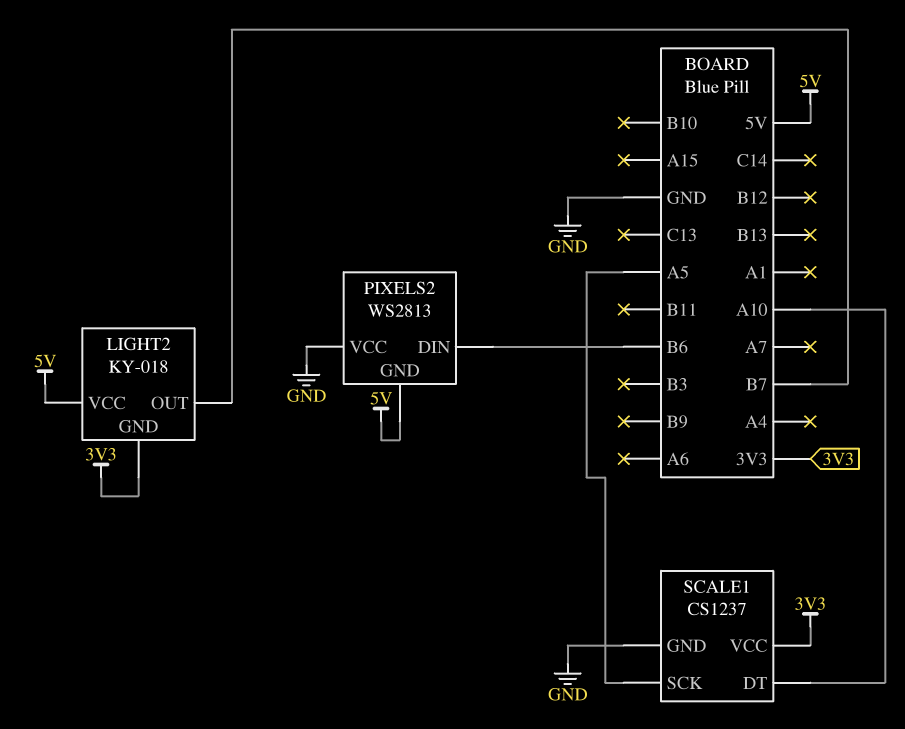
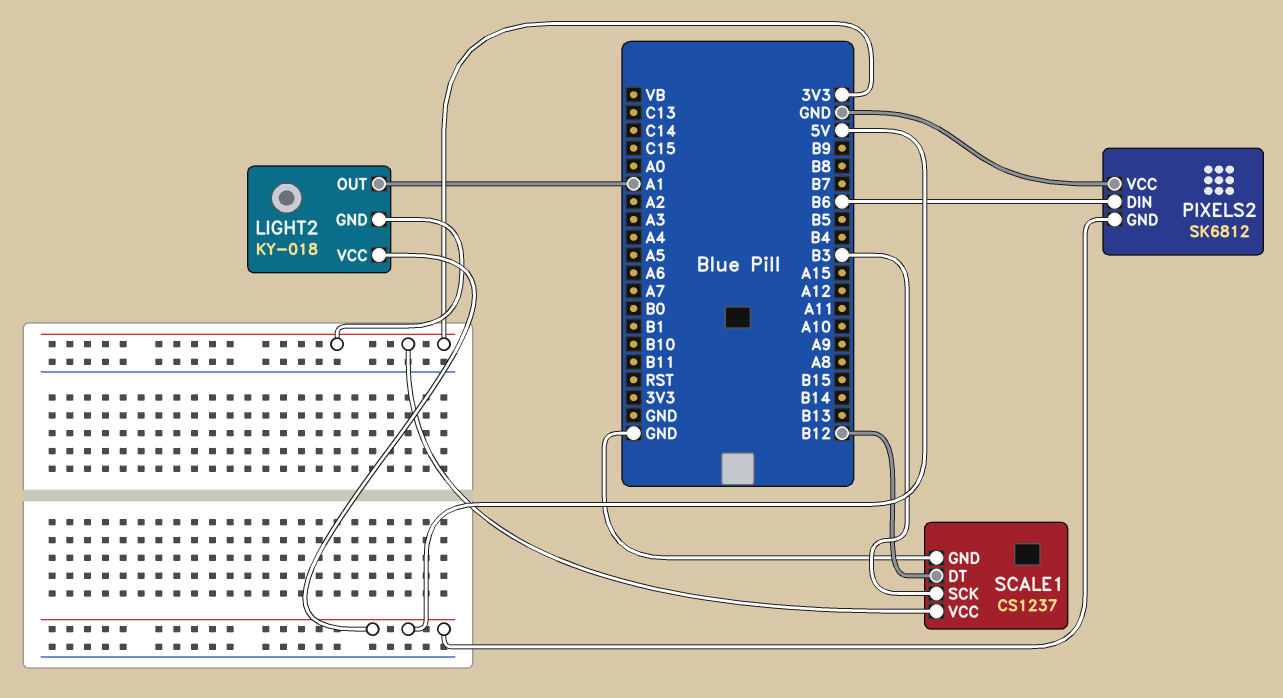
LIGHT2 pin OUT: B7 -> A1
PIXELS2: WS2813 -> SK6812
SCALE1 pin DT: A10 -> B12
SCALE1 pin SCK: A5 -> B3

